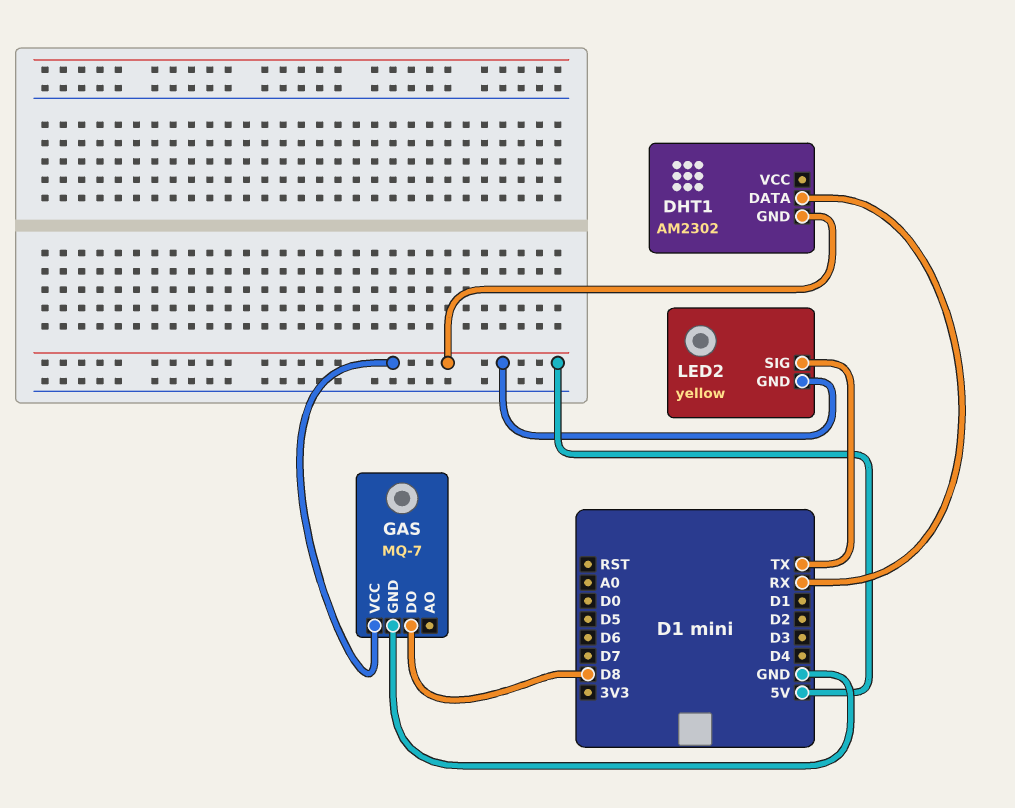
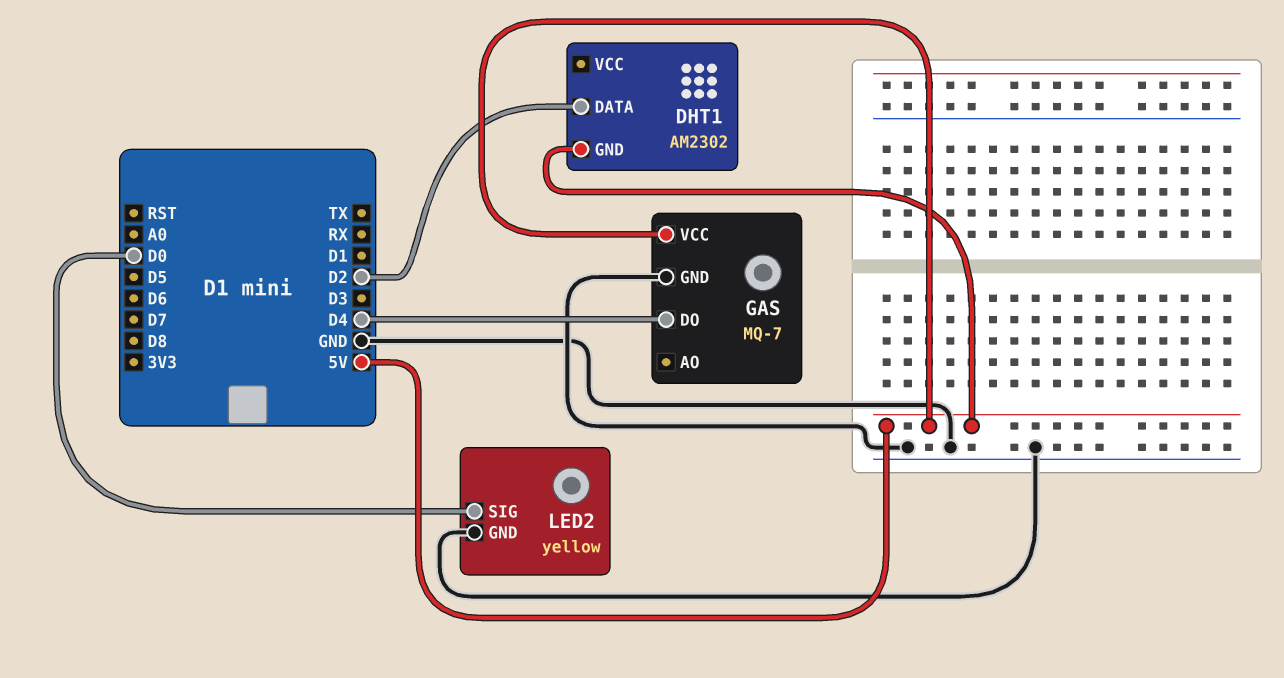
DHT1 pin DATA: RX -> D2
GAS pin DO: D8 -> D4
LED2 pin GND: 5V -> GND
LED2 pin SIG: TX -> D0

